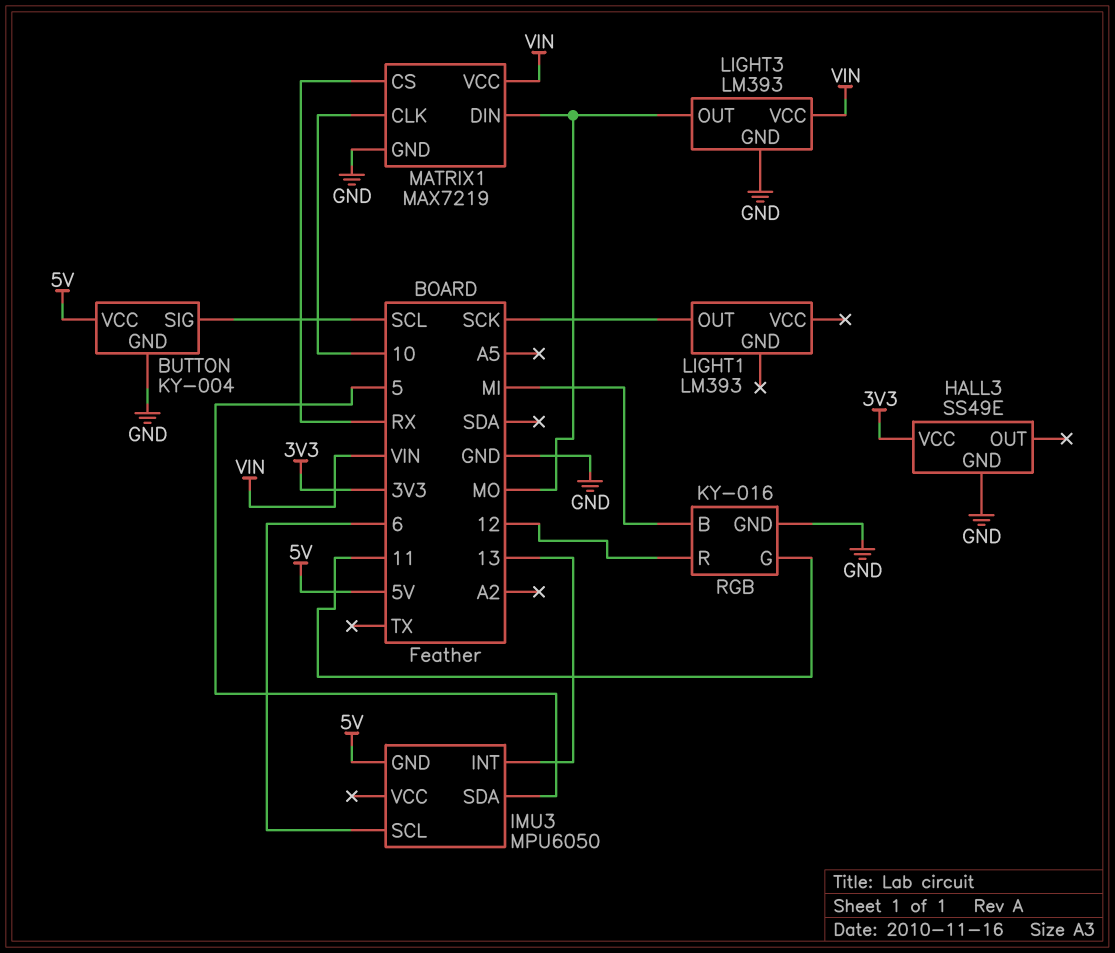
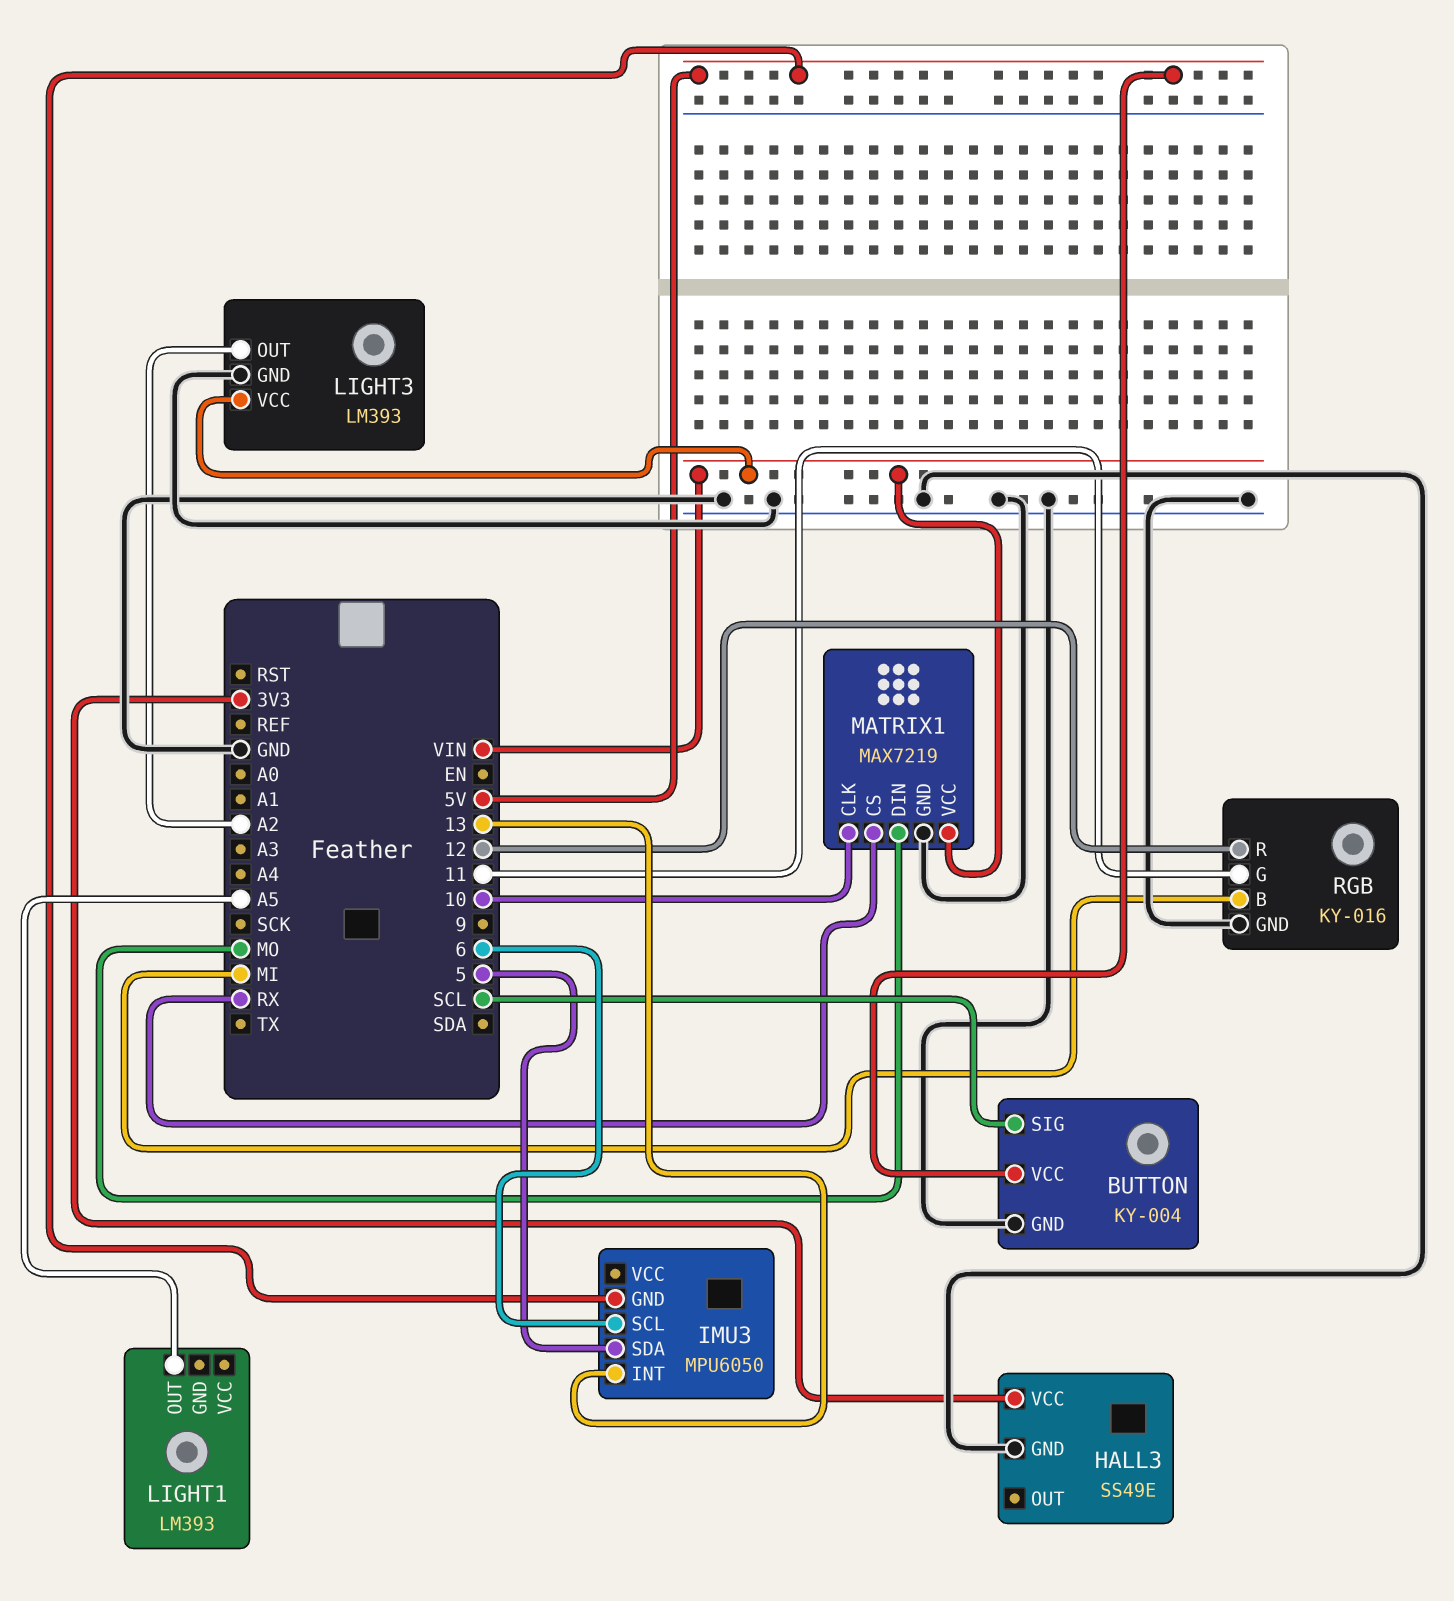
LIGHT1 pin OUT: SCK -> A5
LIGHT3 pin OUT: MO -> A2

